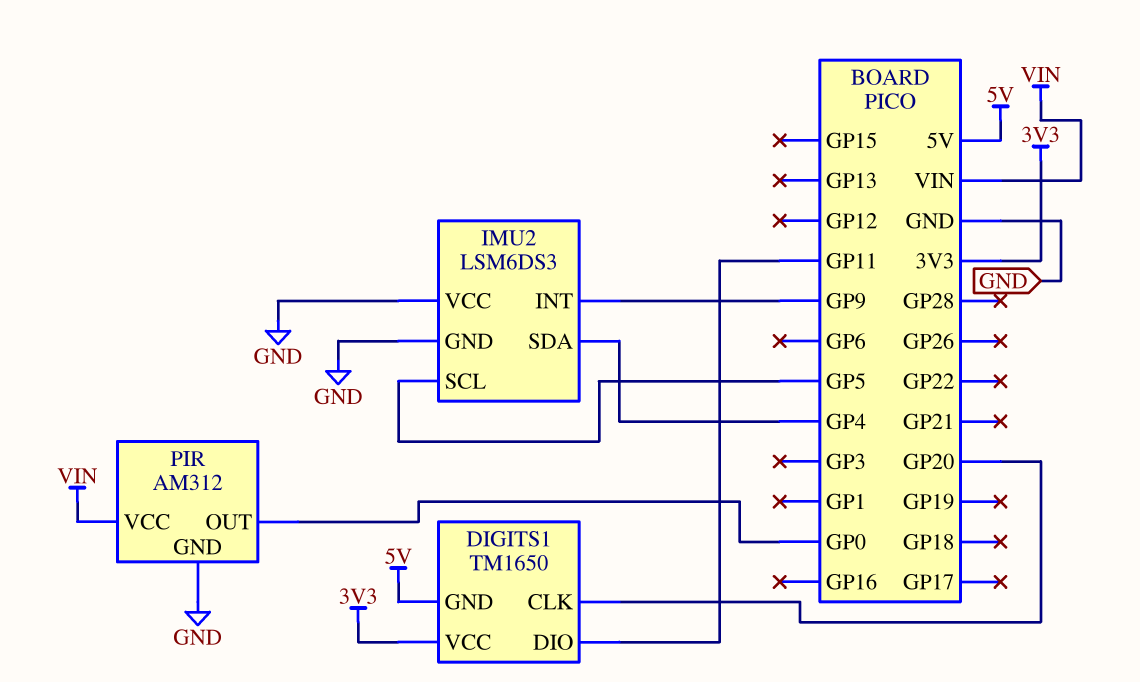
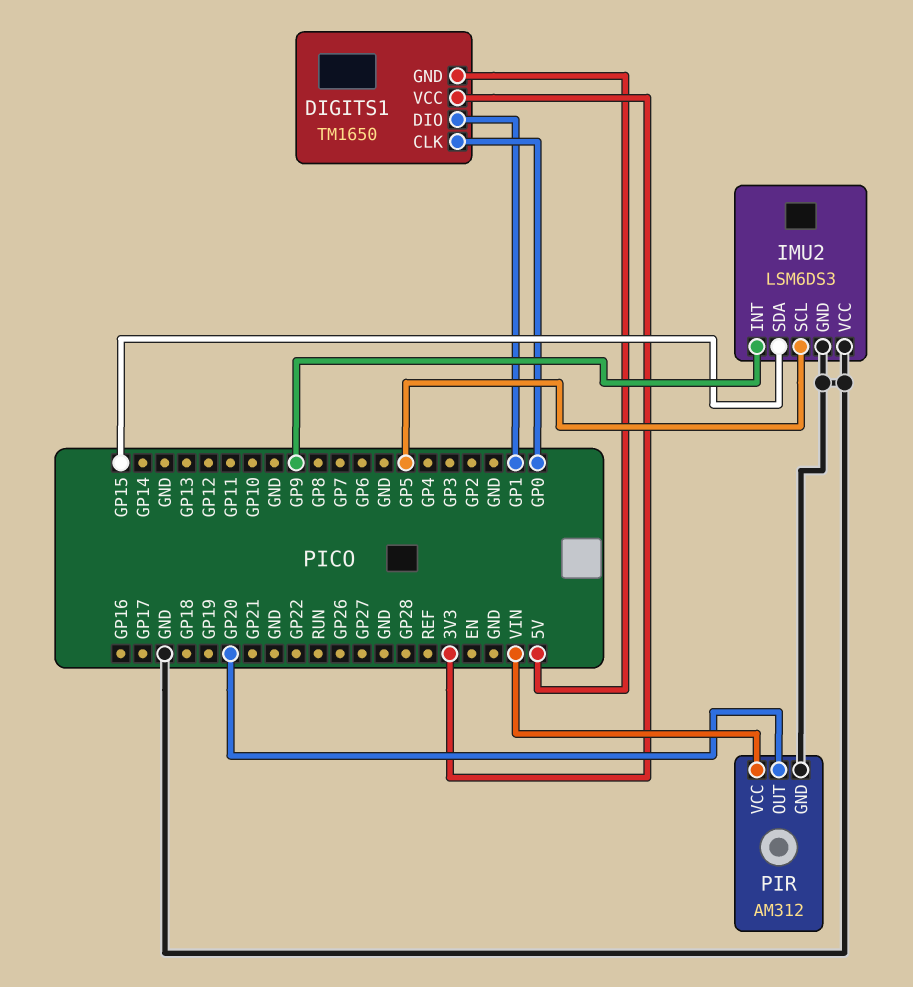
DIGITS1 pin CLK: GP20 -> GP0
DIGITS1 pin DIO: GP11 -> GP1
IMU2 pin SDA: GP4 -> GP15
PIR pin OUT: GP0 -> GP20

